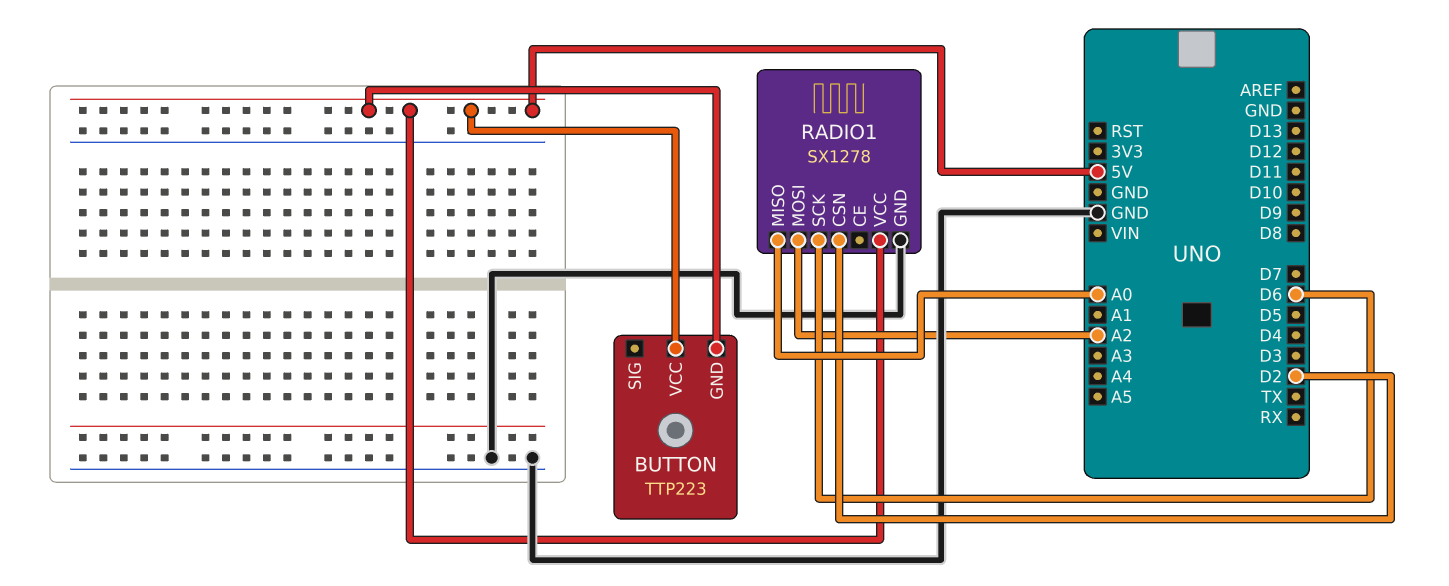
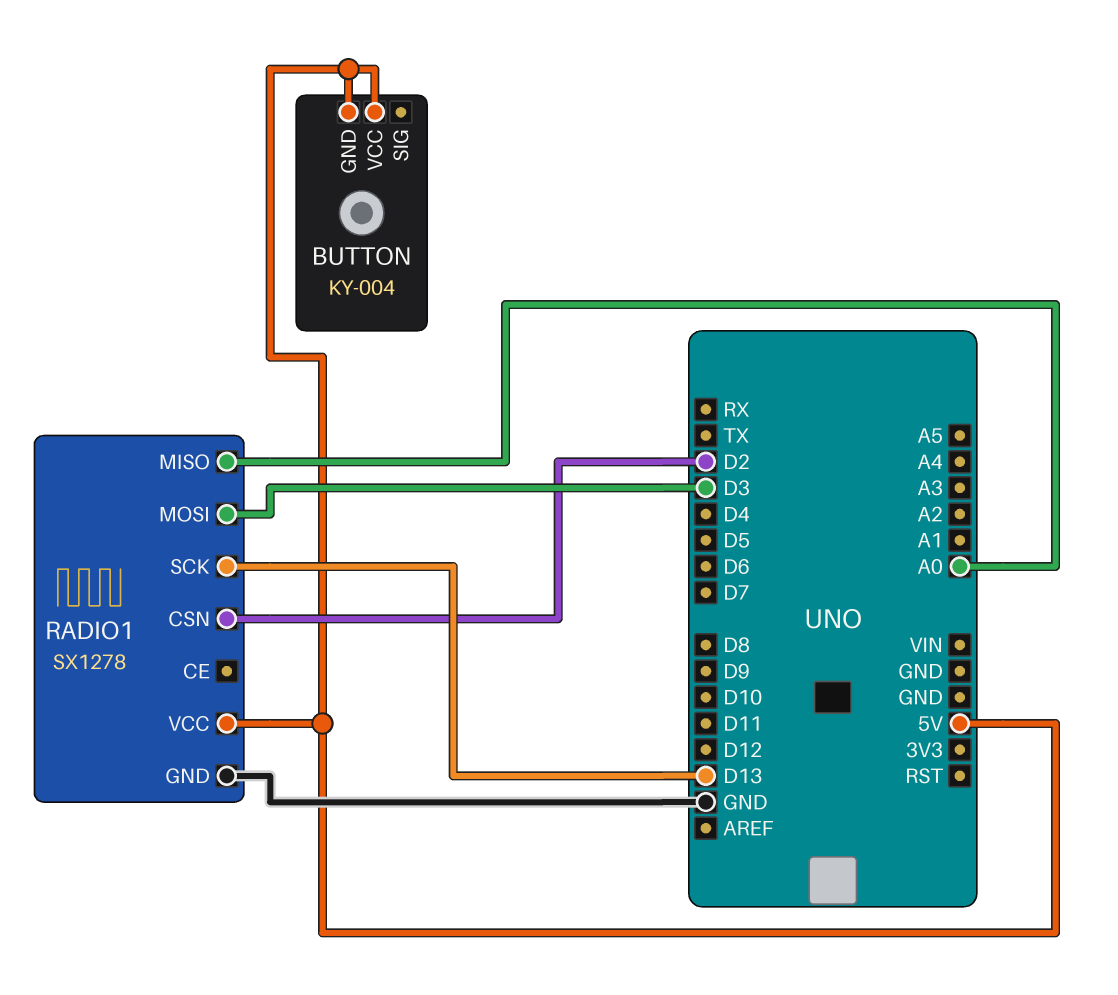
BUTTON: TTP223 -> KY-004
RADIO1 pin MOSI: A2 -> D3
RADIO1 pin SCK: D6 -> D13

